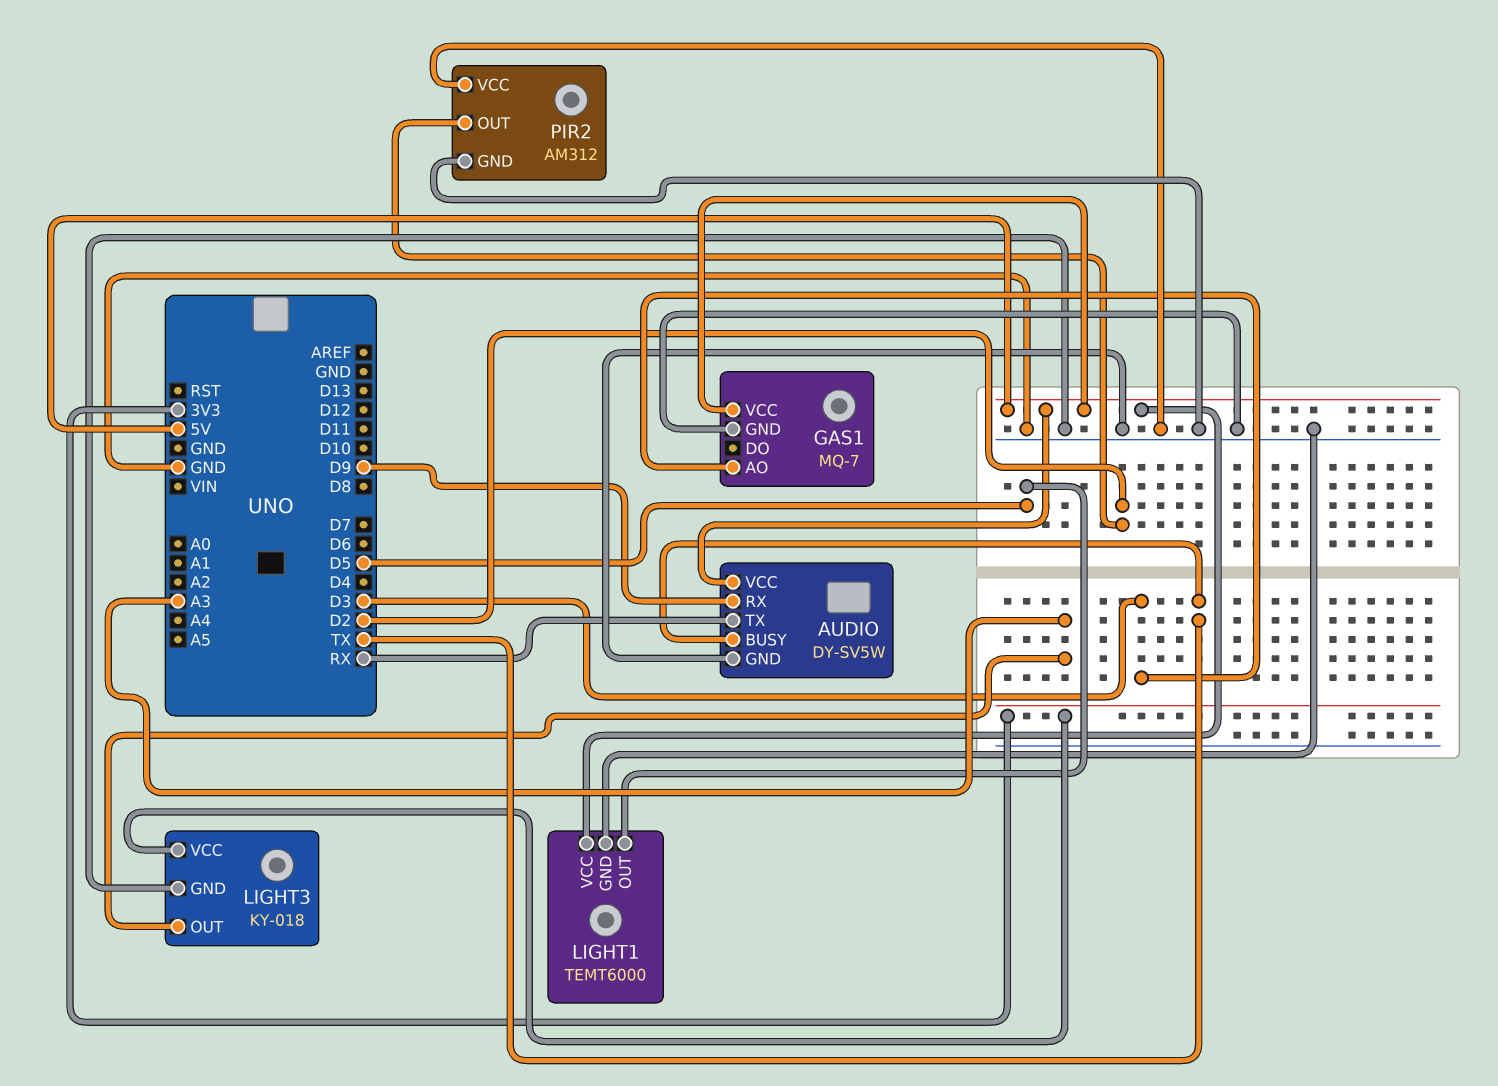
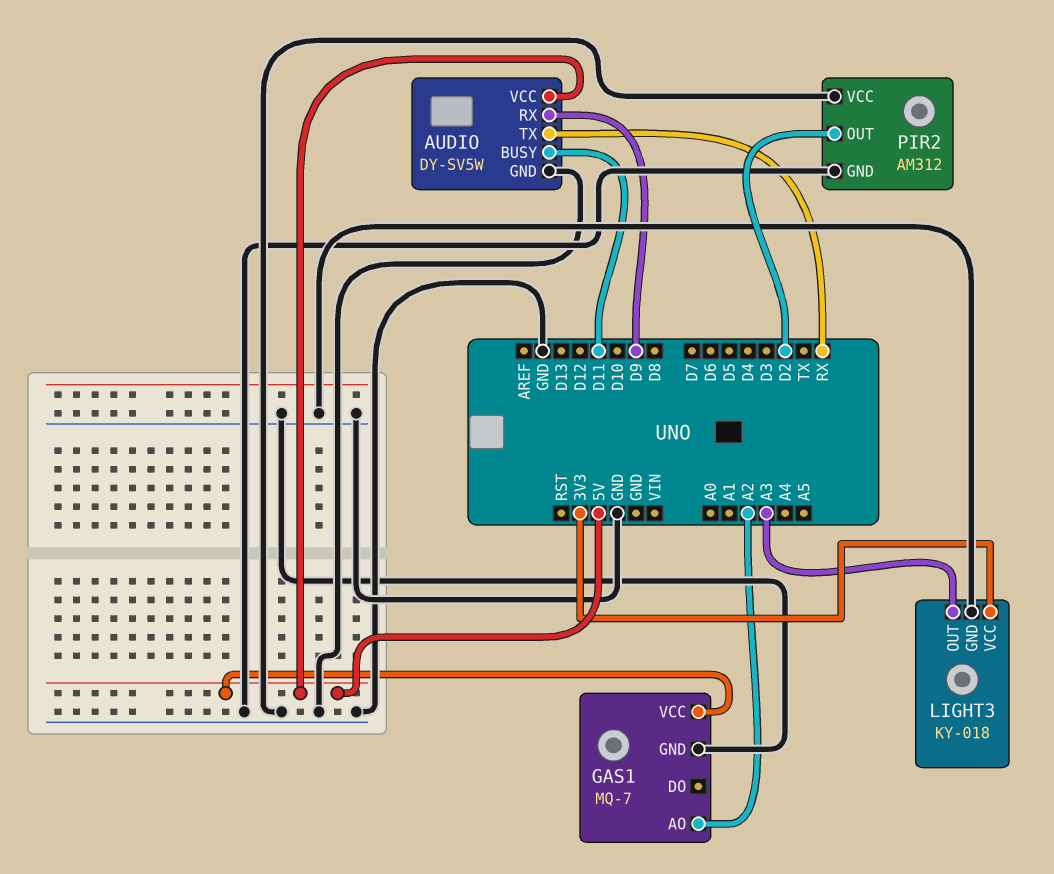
AUDIO pin BUSY: TX -> D11
GAS1 pin AO: D3 -> A2
LIGHT1: TEMT6000 -> none
LIGHT1 pin GND: GND -> none
LIGHT1 pin OUT: D5 -> none
LIGHT1 pin VCC: 5V -> none

